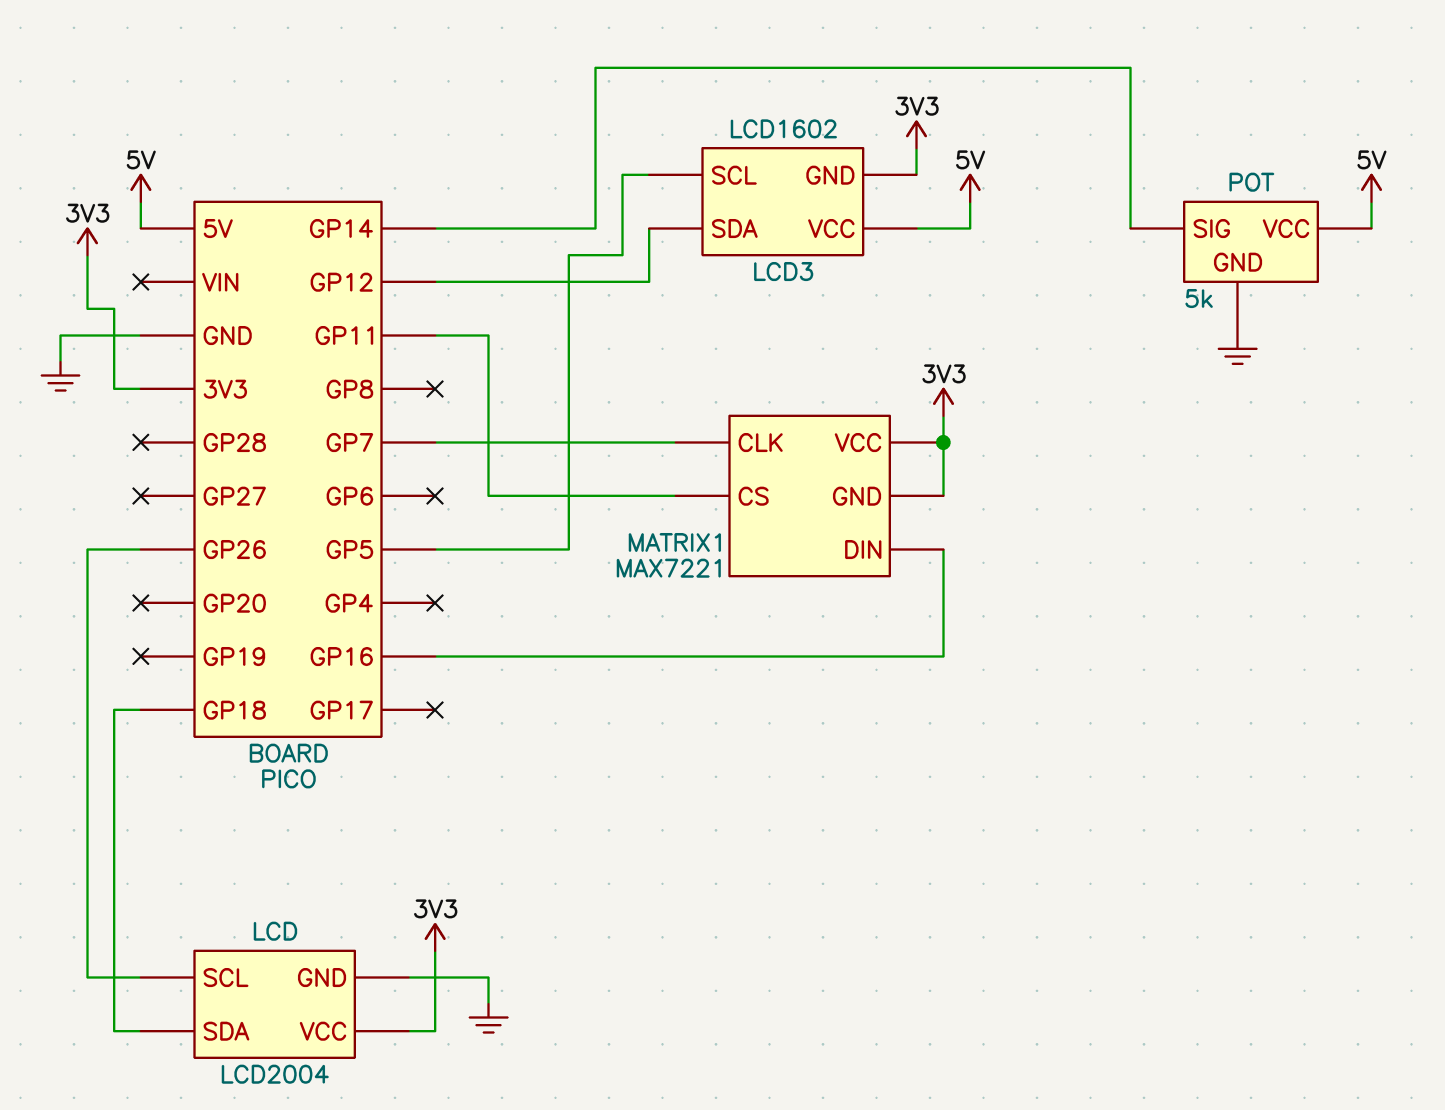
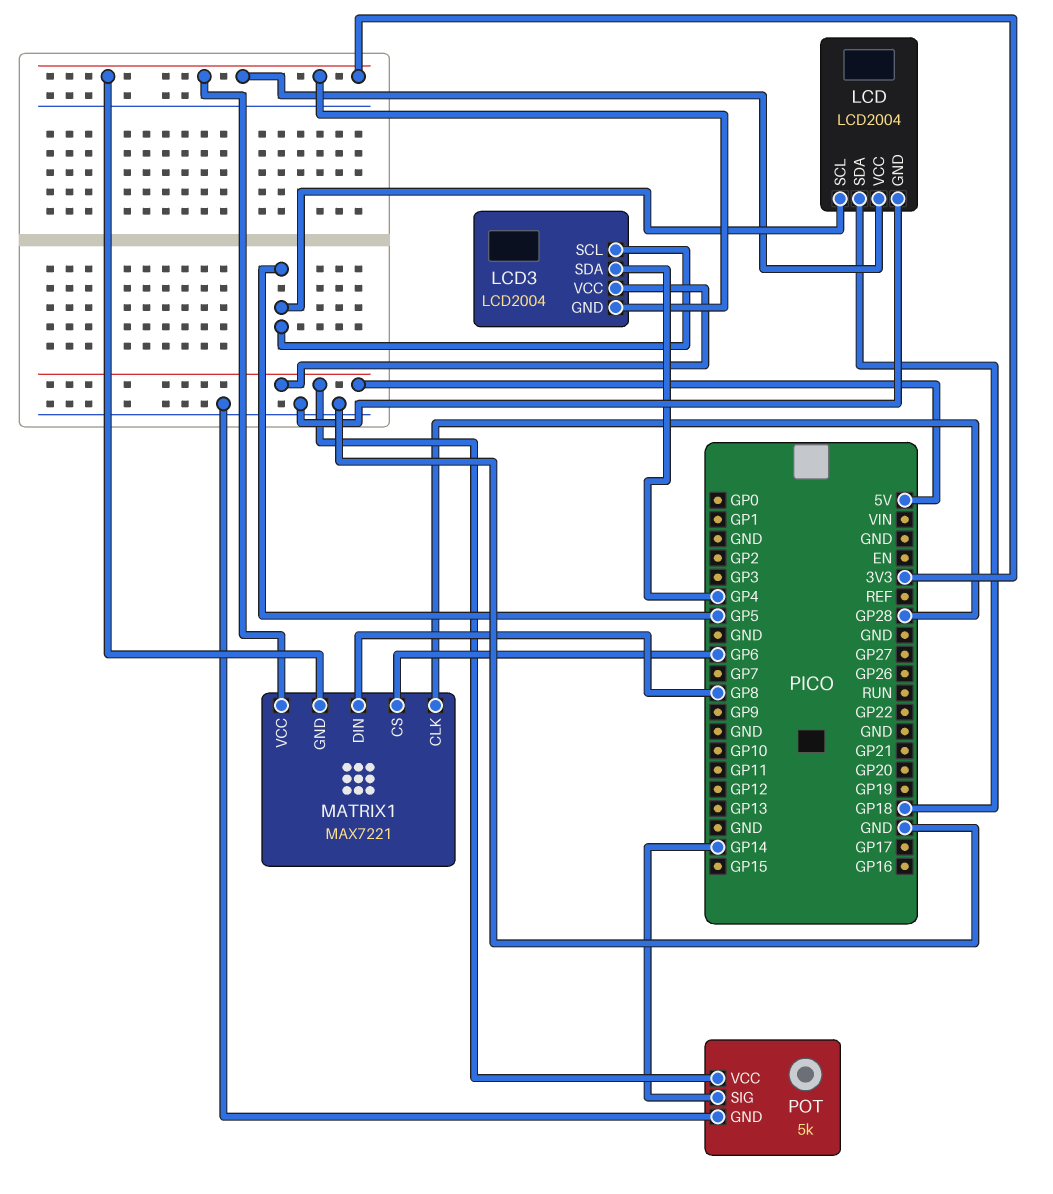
LCD pin SCL: GP26 -> GP5
LCD3: LCD1602 -> LCD2004
LCD3 pin SDA: GP12 -> GP4
MATRIX1 pin CLK: GP7 -> GP28
MATRIX1 pin CS: GP11 -> GP6
MATRIX1 pin DIN: GP16 -> GP8

